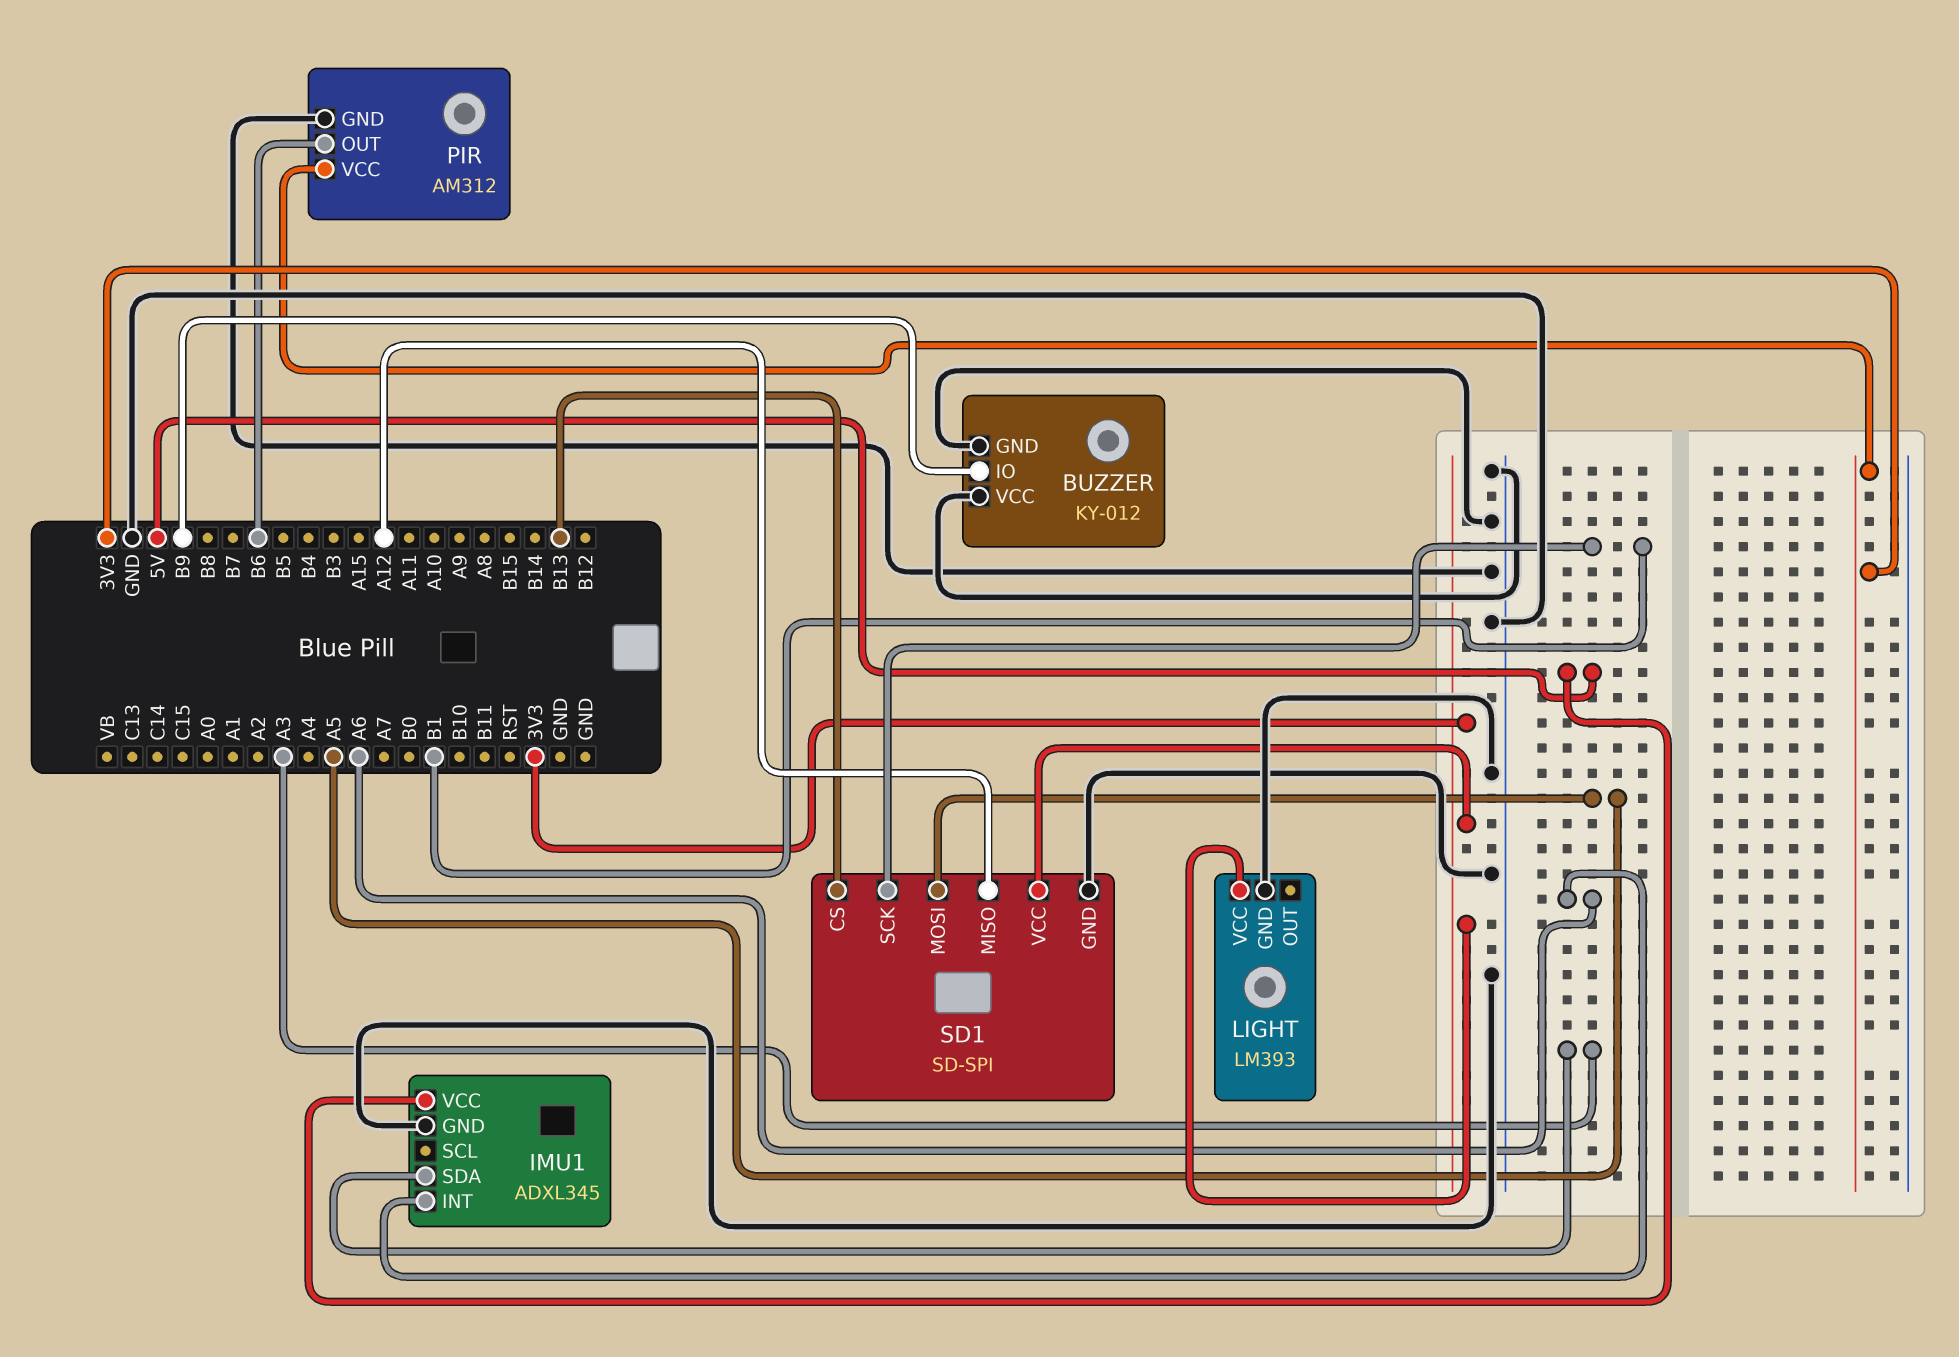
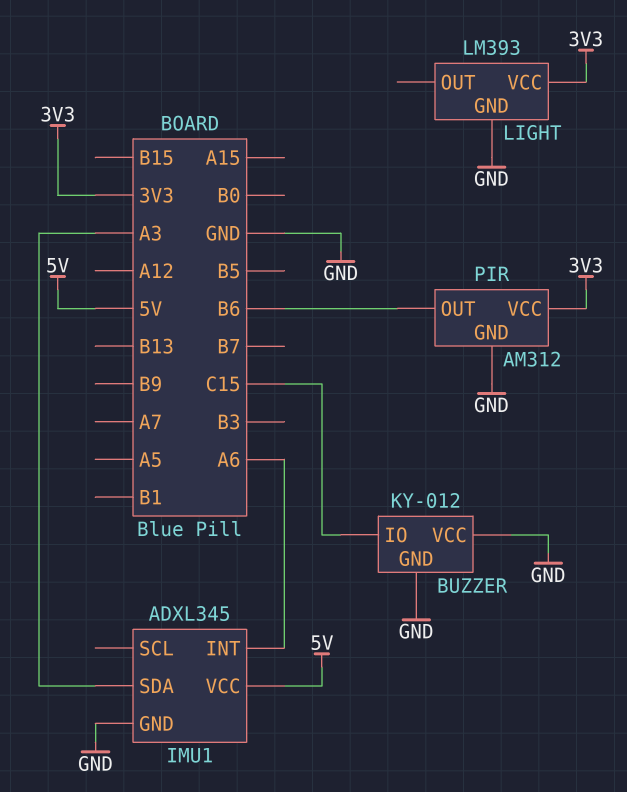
BUZZER pin IO: B9 -> C15
SD1: SD-SPI -> none
SD1 pin CS: B13 -> none
SD1 pin GND: GND -> none
SD1 pin MISO: A12 -> none
SD1 pin MOSI: A5 -> none
SD1 pin SCK: B1 -> none
SD1 pin VCC: 3V3 -> none

